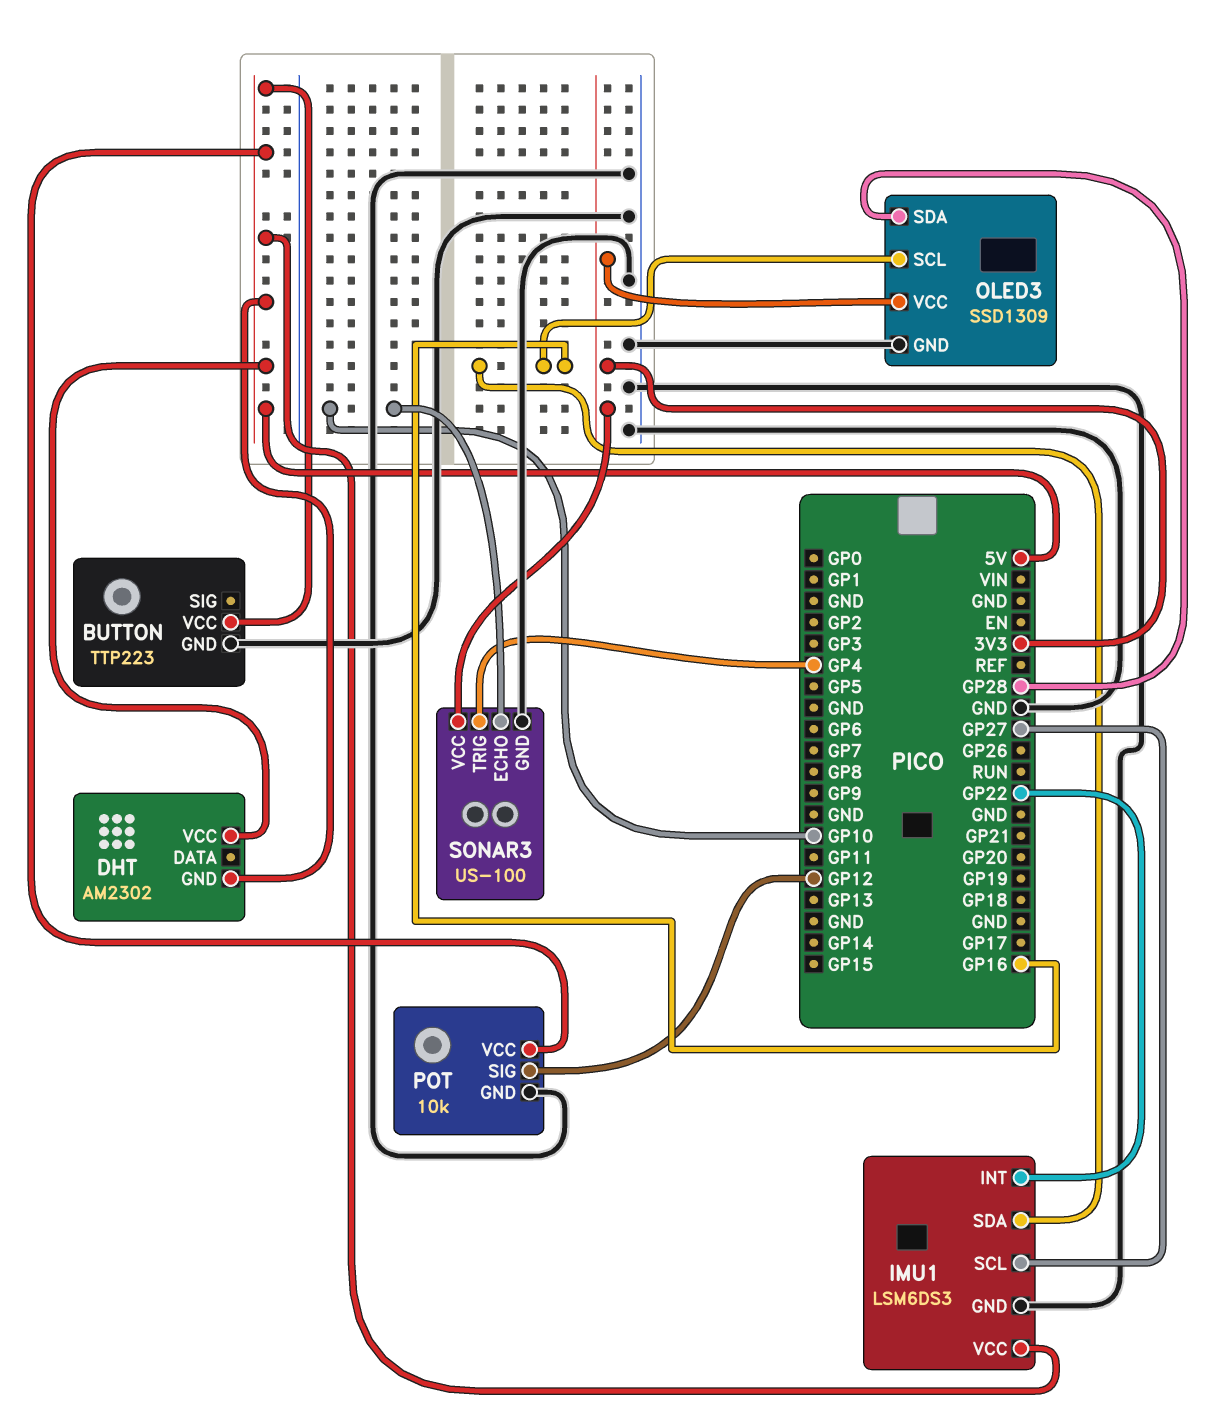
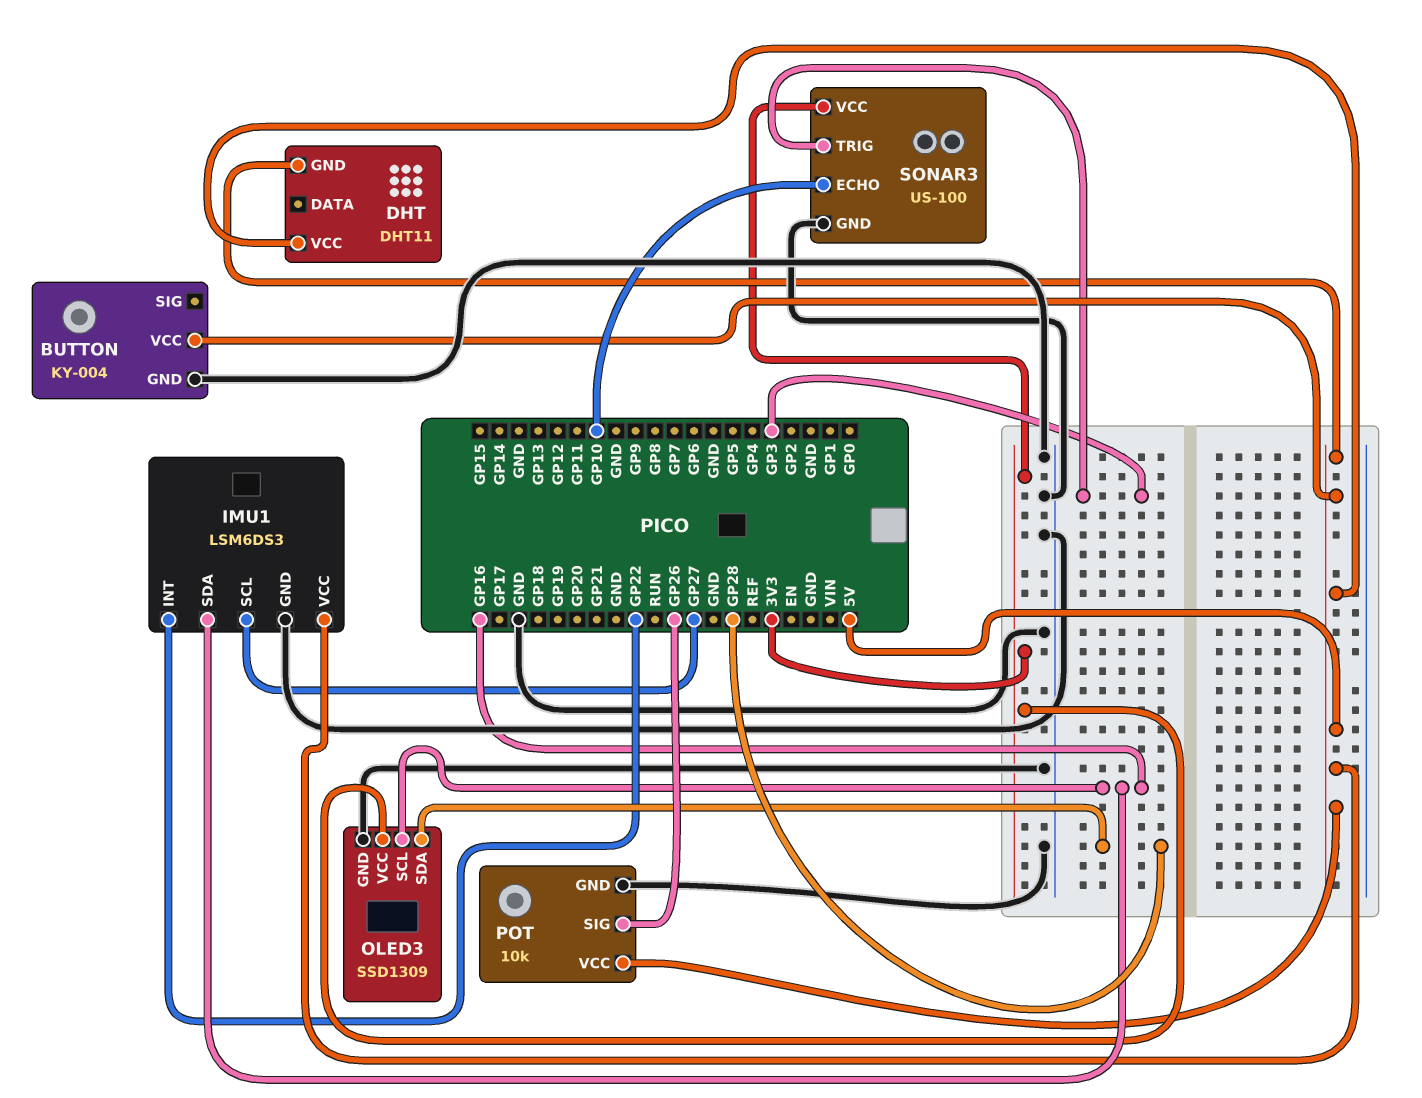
BUTTON: TTP223 -> KY-004
DHT: AM2302 -> DHT11
POT pin SIG: GP12 -> GP26
SONAR3 pin TRIG: GP4 -> GP3

